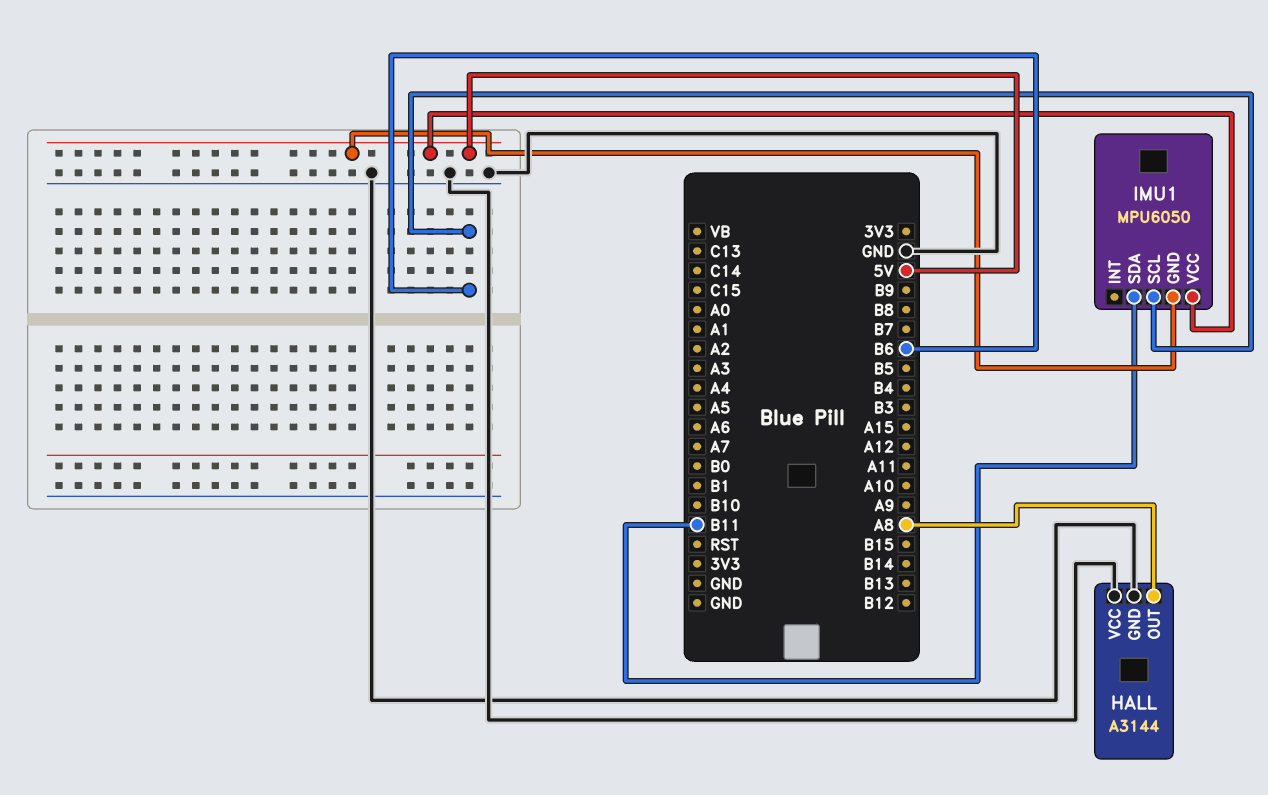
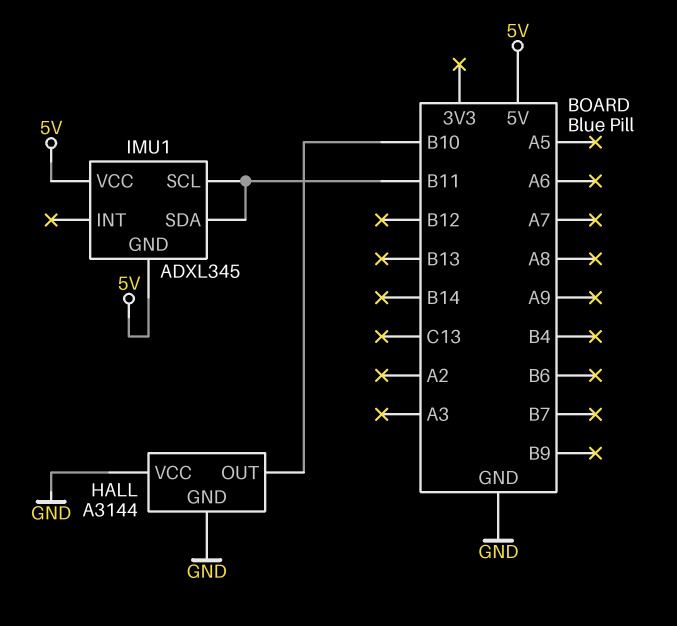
HALL pin OUT: A8 -> B10
IMU1: MPU6050 -> ADXL345
IMU1 pin SCL: B6 -> B11

